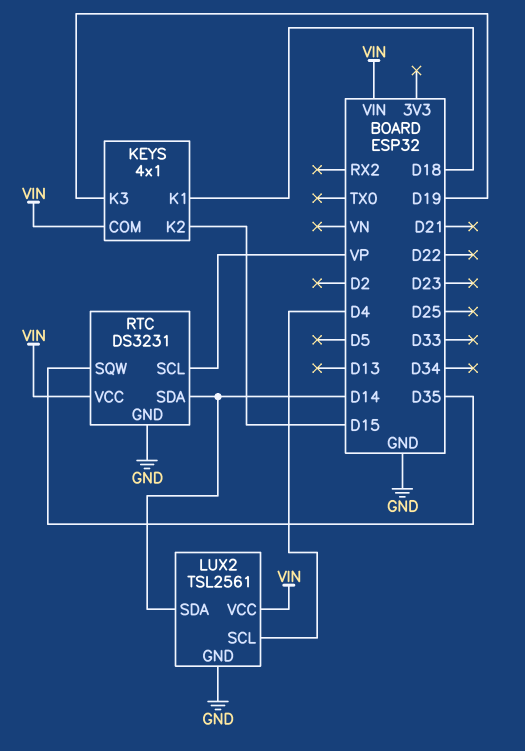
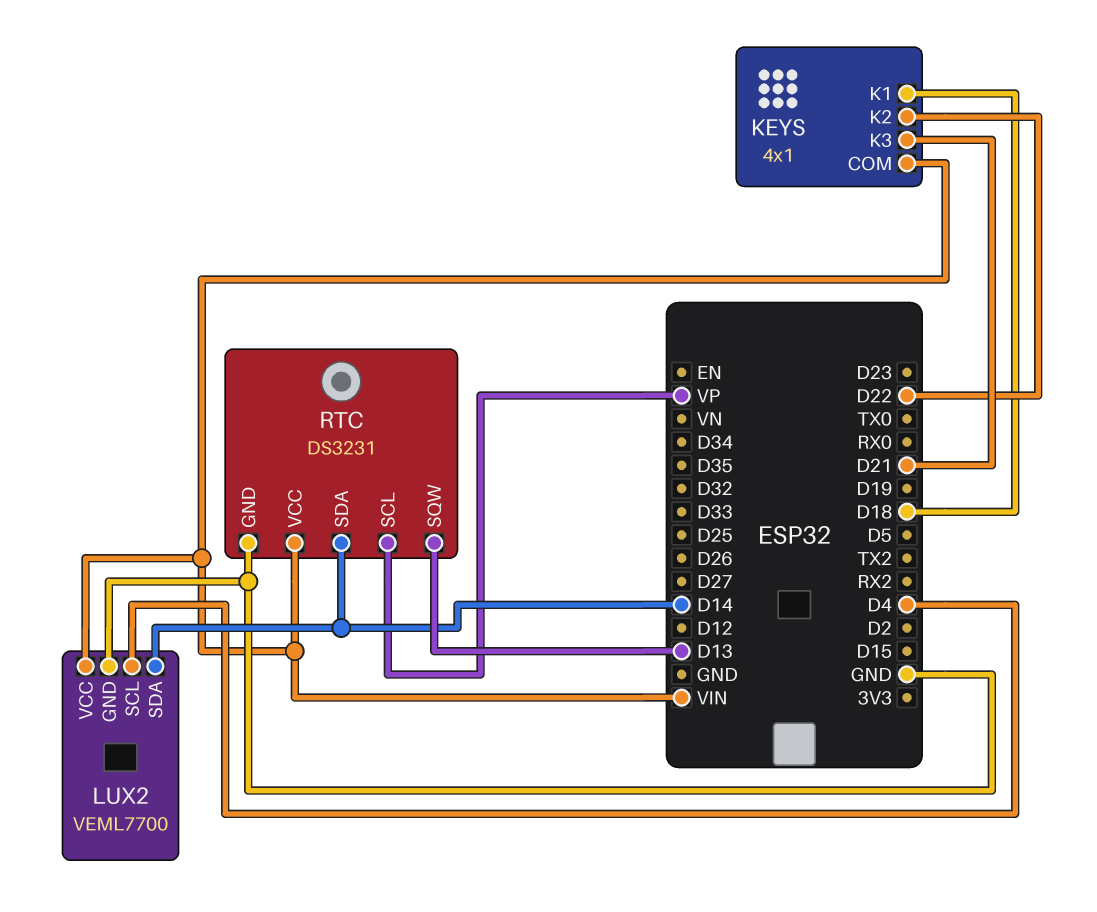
KEYS pin K2: D15 -> D22
KEYS pin K3: D19 -> D21
LUX2: TSL2561 -> VEML7700
RTC pin SQW: D35 -> D13

